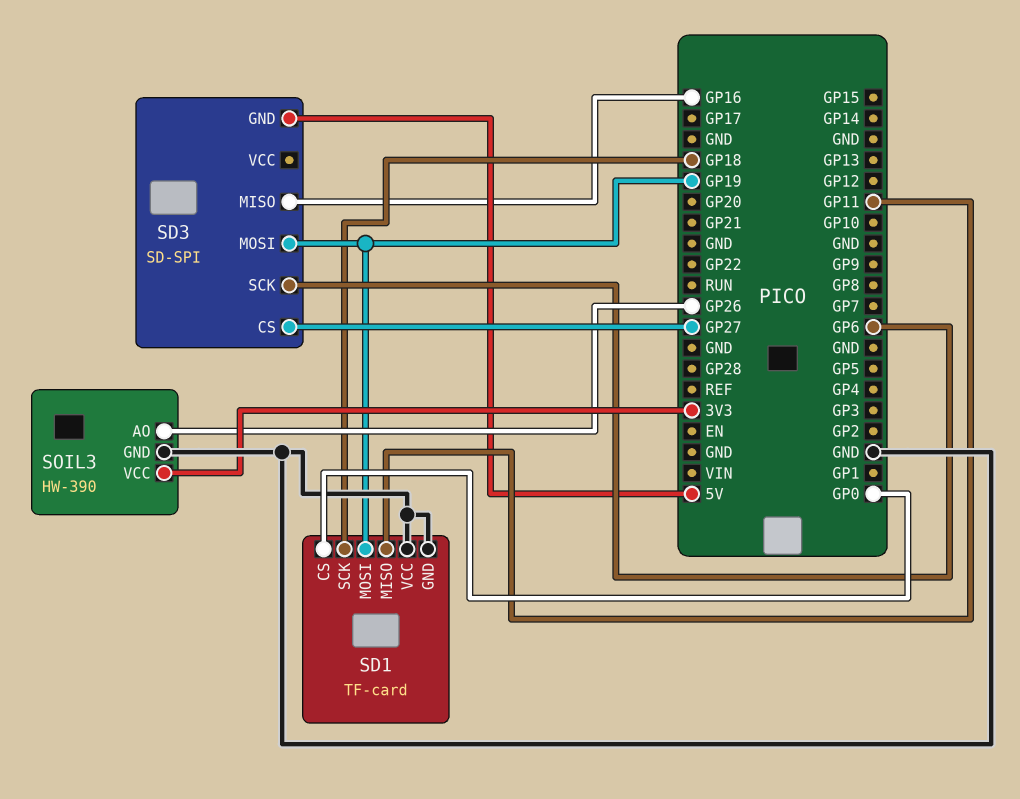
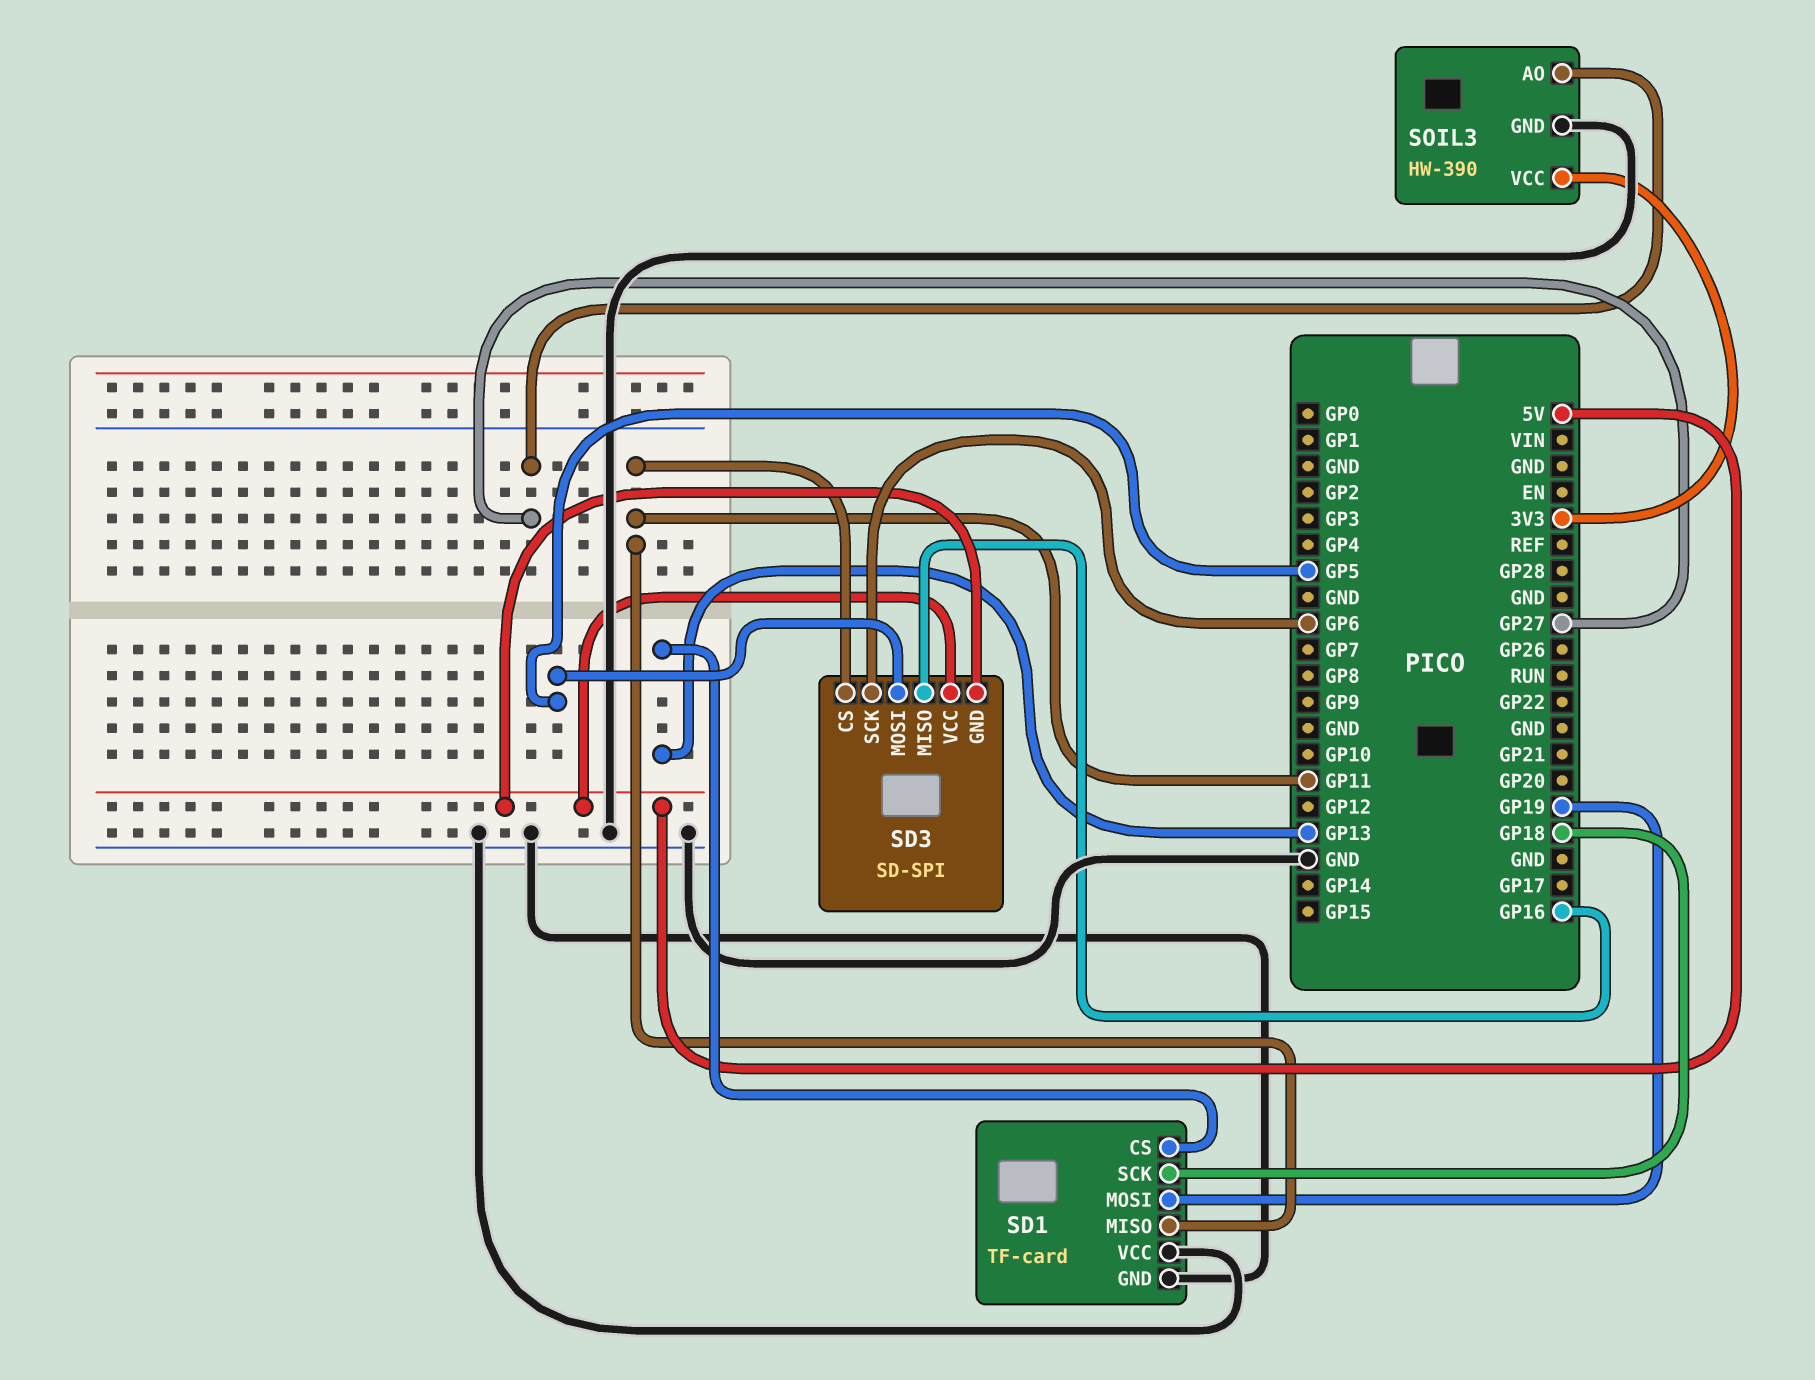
SD1 pin CS: GP0 -> GP13
SD3 pin CS: GP27 -> GP11
SD3 pin MOSI: GP19 -> GP5
SD3 pin VCC: none -> 5V
SOIL3 pin AO: GP26 -> GP27

